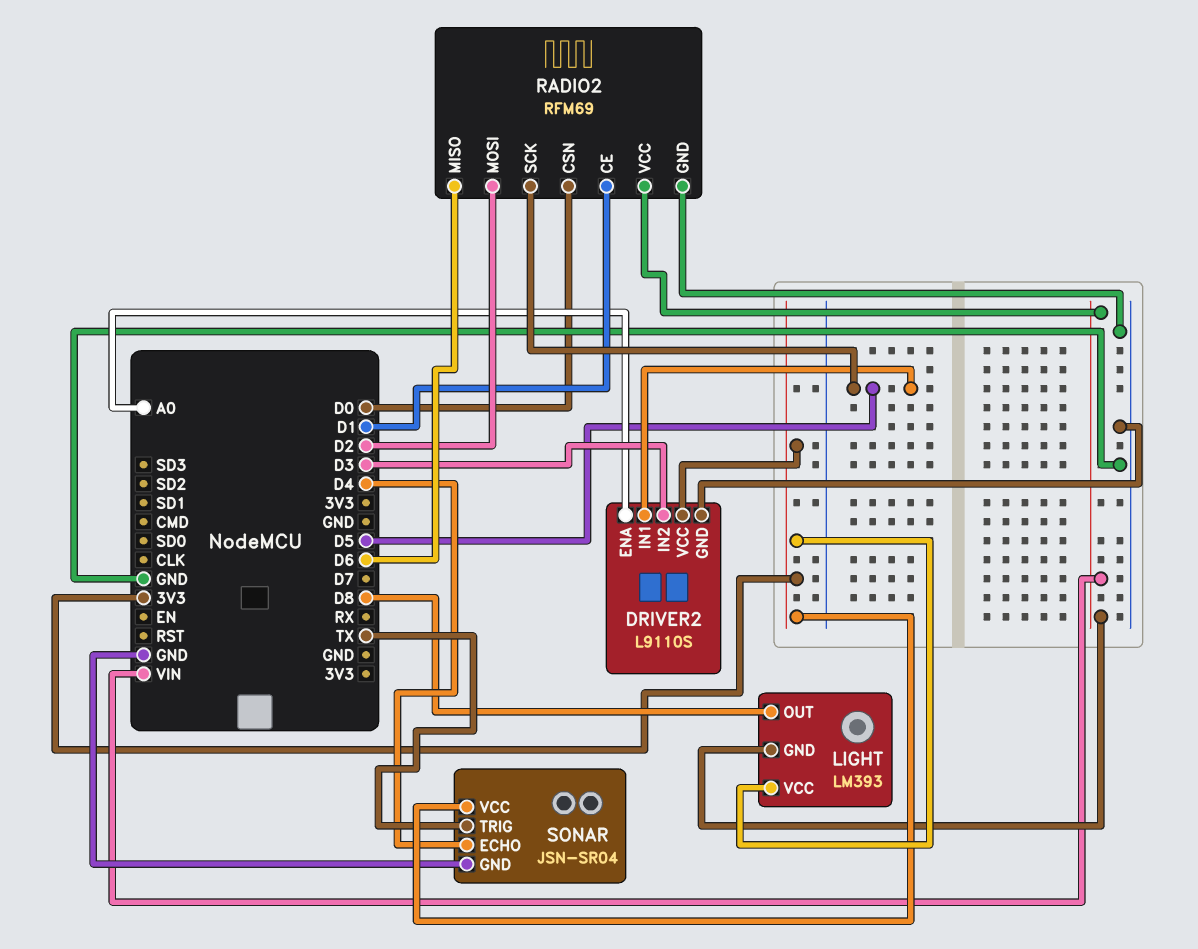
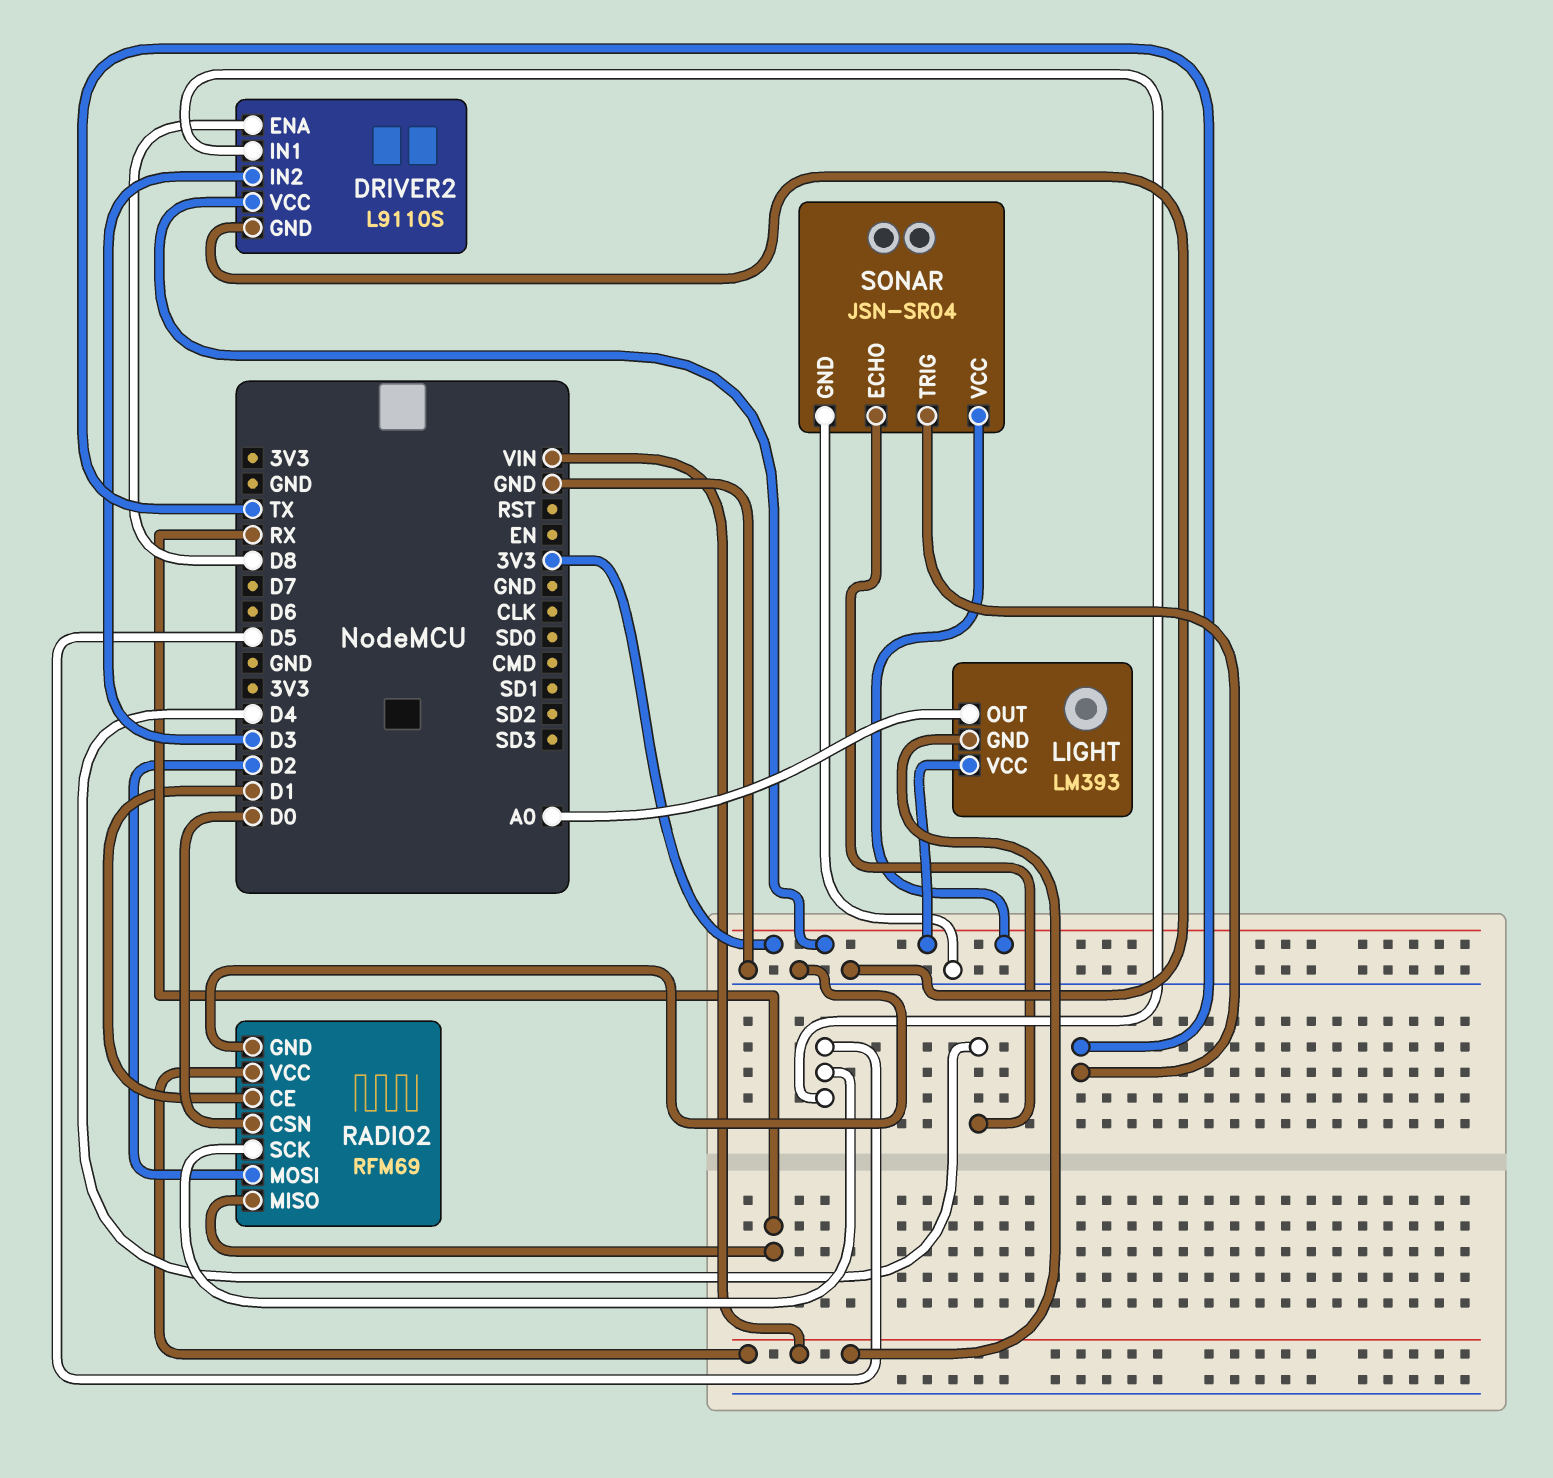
DRIVER2 pin ENA: A0 -> D8
LIGHT pin OUT: D8 -> A0
RADIO2 pin MISO: D6 -> RX

